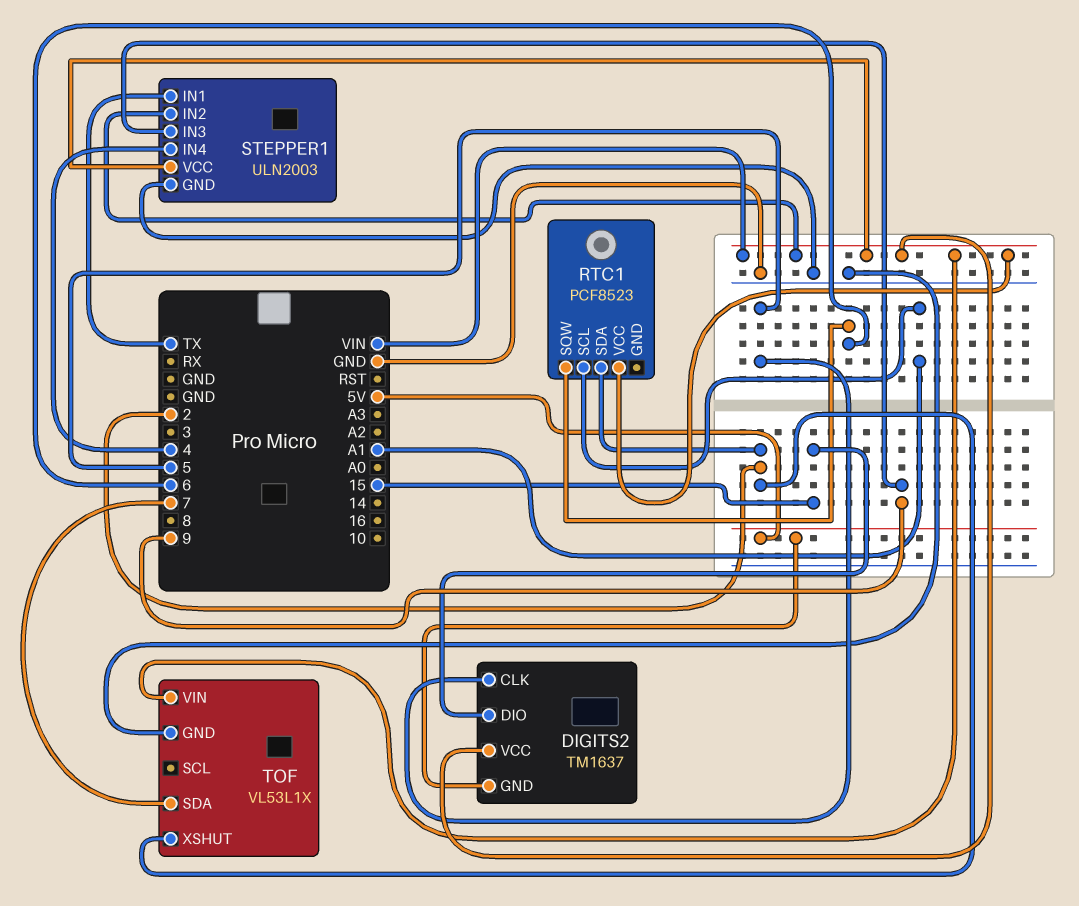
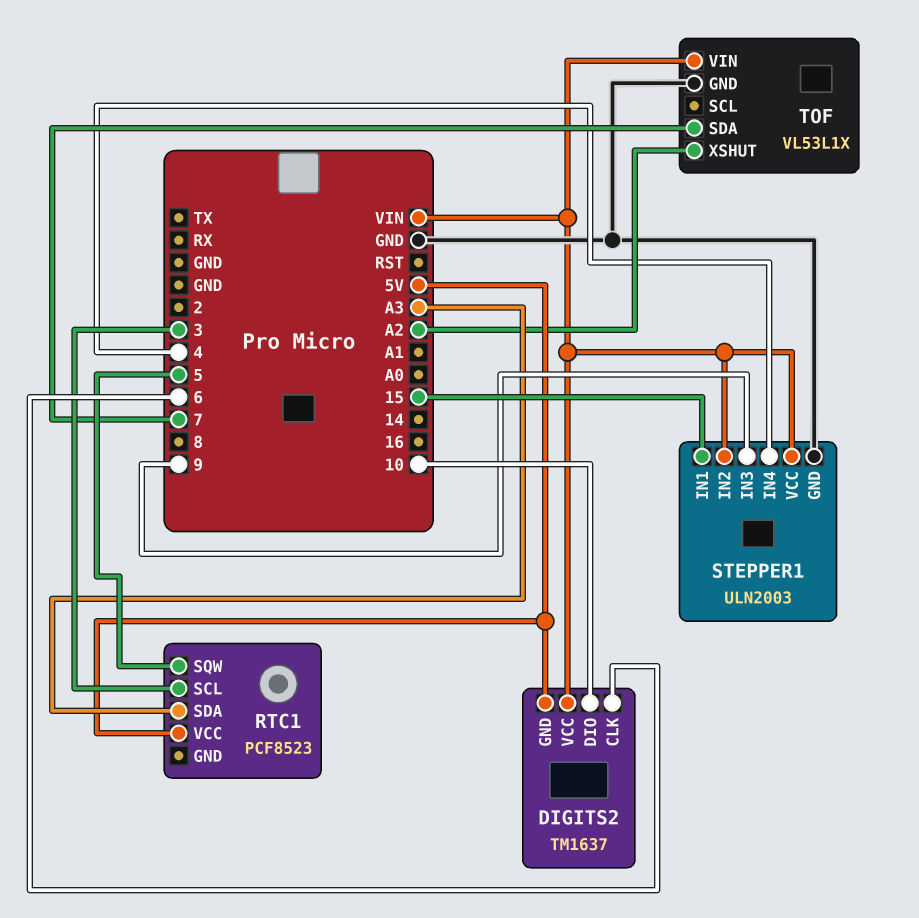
DIGITS2 pin CLK: 5 -> 6
DIGITS2 pin DIO: 15 -> 10
RTC1 pin SCL: A1 -> 3
RTC1 pin SDA: 2 -> A3
RTC1 pin SQW: 6 -> 5
RTC1 pin VCC: VIN -> 5V
STEPPER1 pin IN1: TX -> 15
TOF pin XSHUT: 2 -> A2

